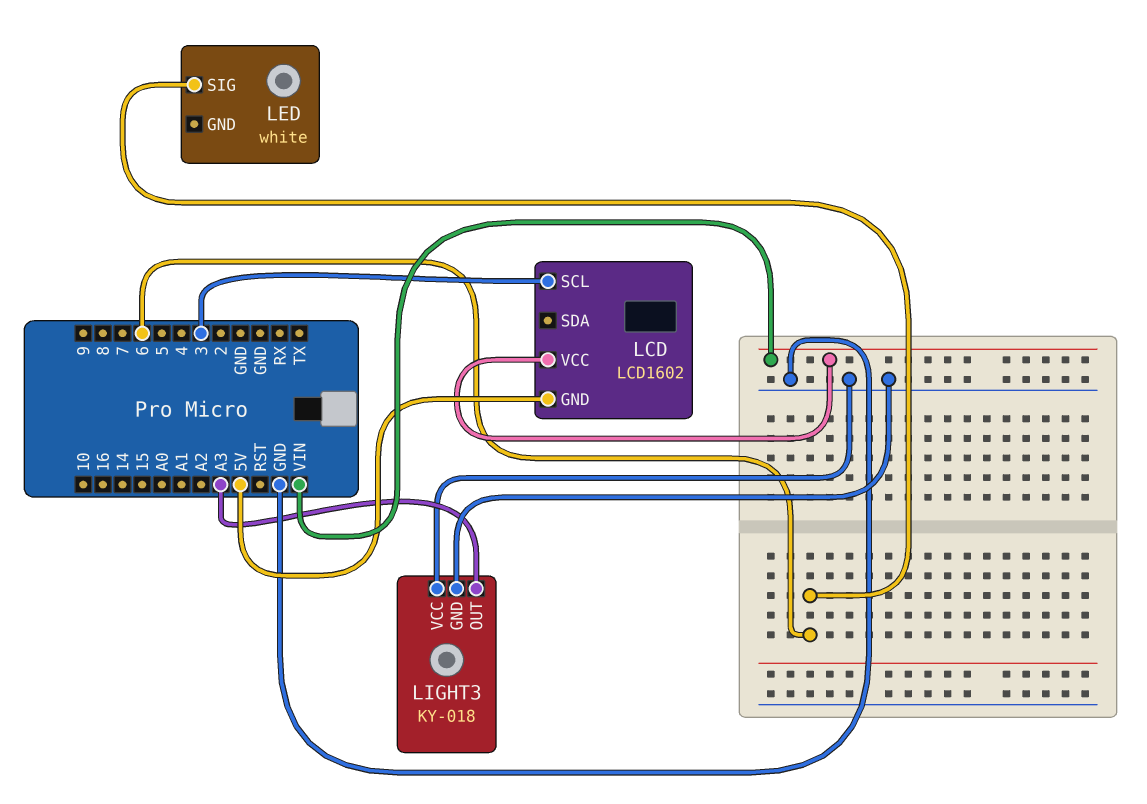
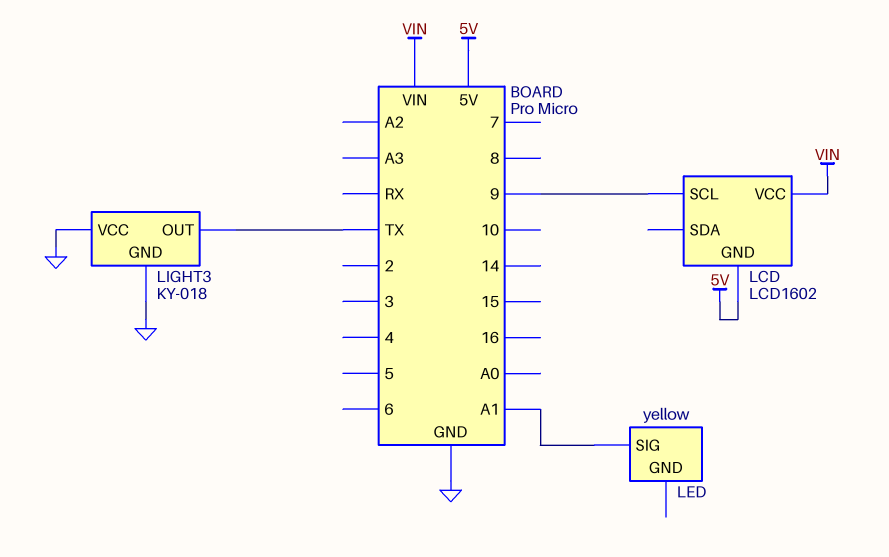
LCD pin SCL: 3 -> 9
LED: white -> yellow
LED pin SIG: 6 -> A1
LIGHT3 pin OUT: A3 -> TX

